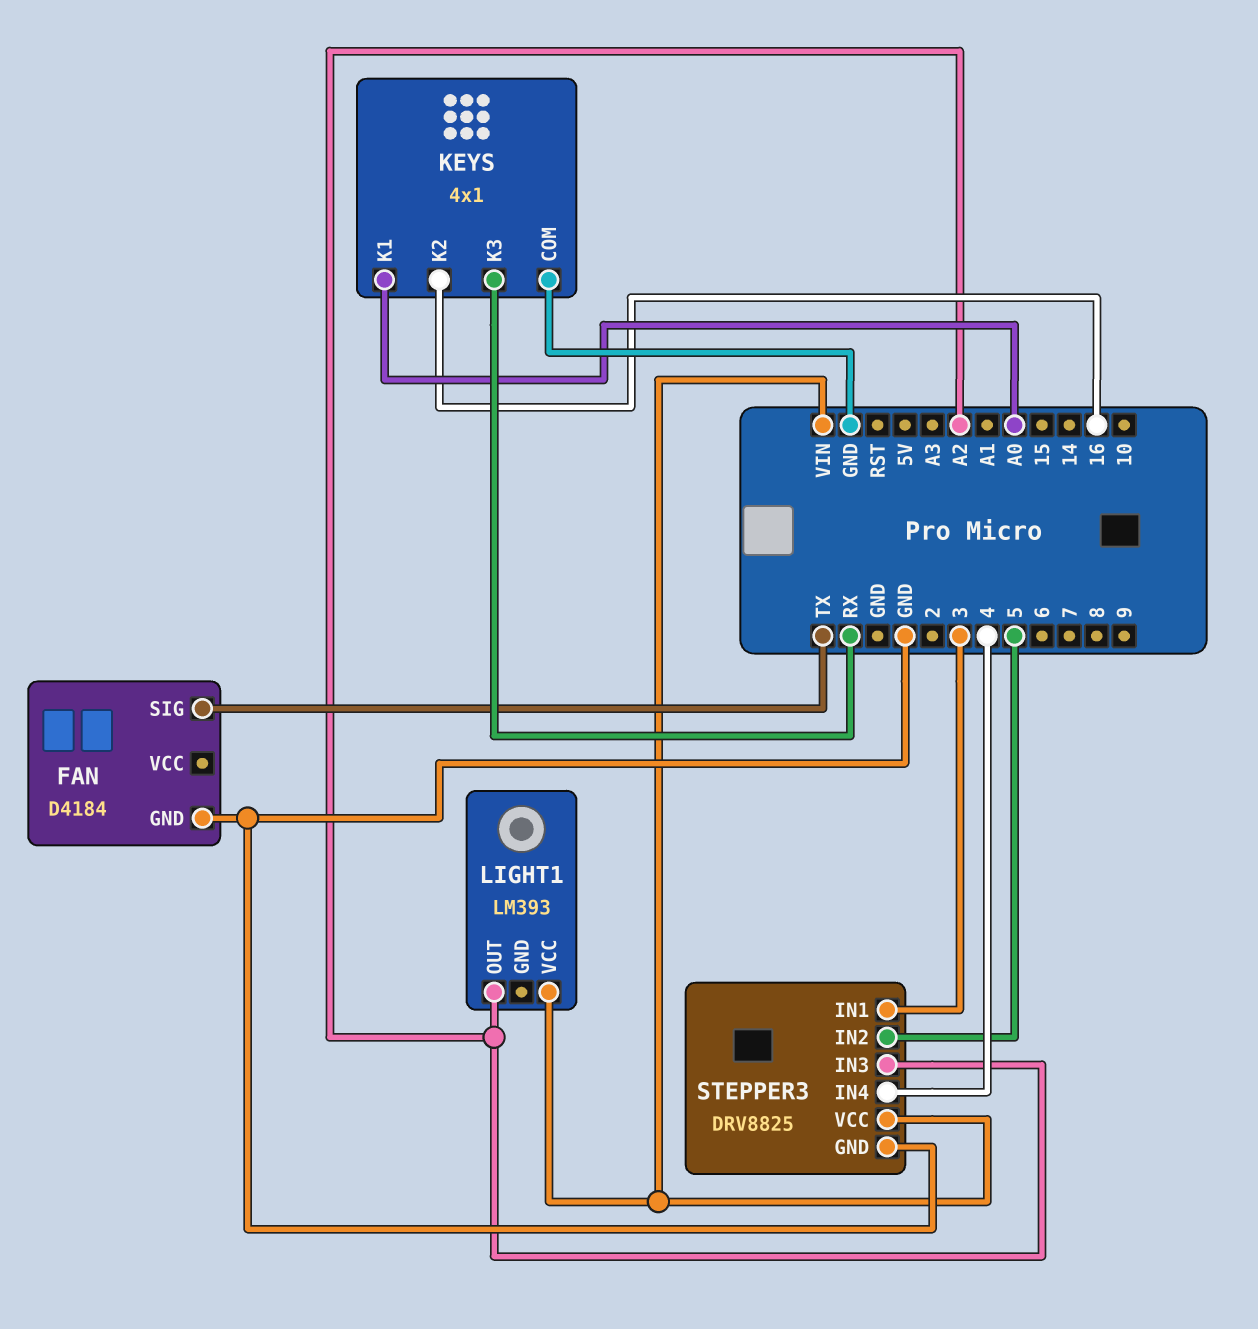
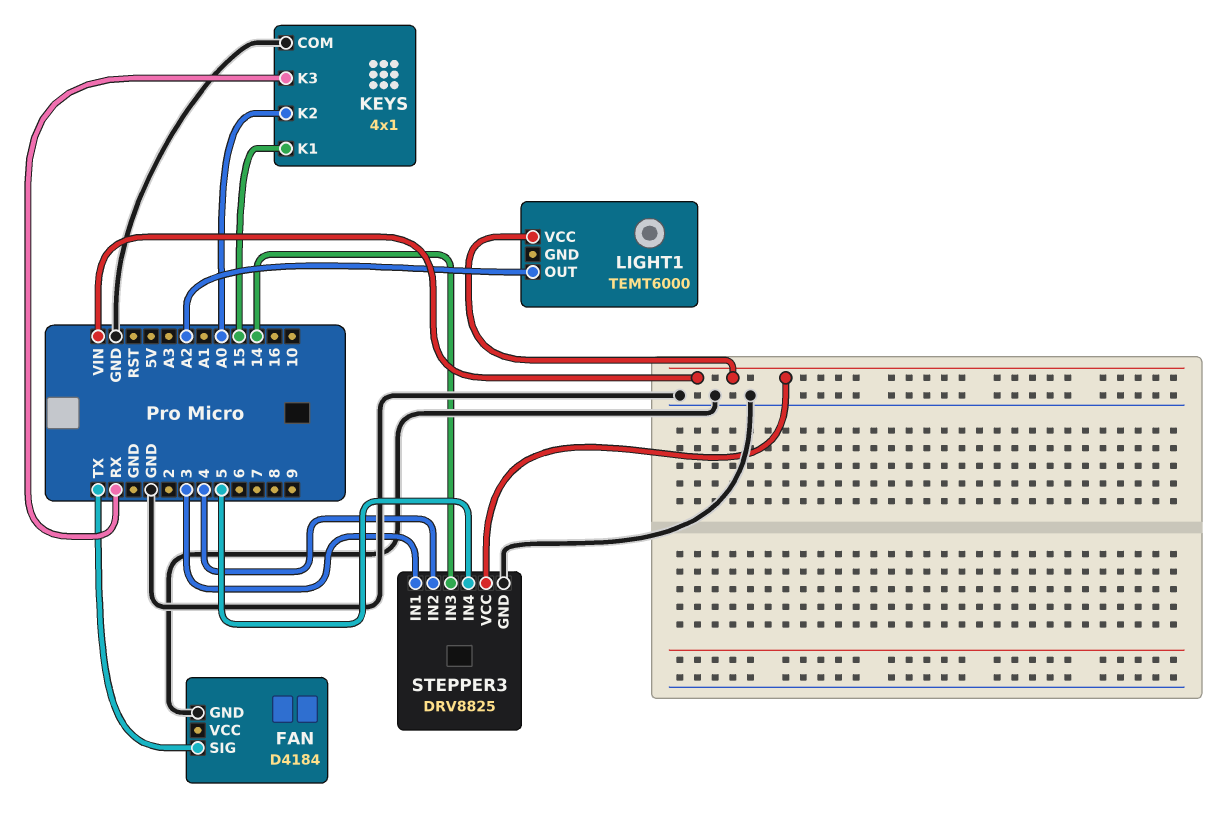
KEYS pin K1: A0 -> 15
KEYS pin K2: 16 -> A0
LIGHT1: LM393 -> TEMT6000
STEPPER3 pin IN2: 5 -> 4
STEPPER3 pin IN3: A2 -> 14
STEPPER3 pin IN4: 4 -> 5

